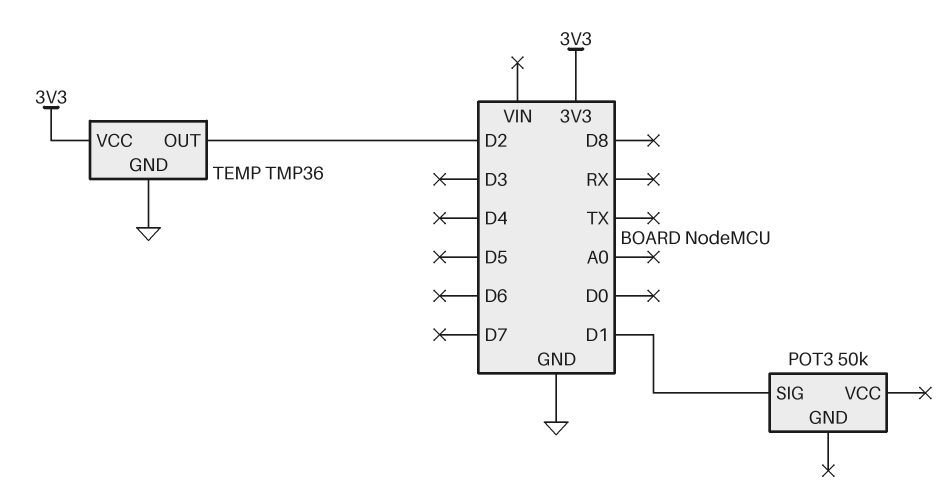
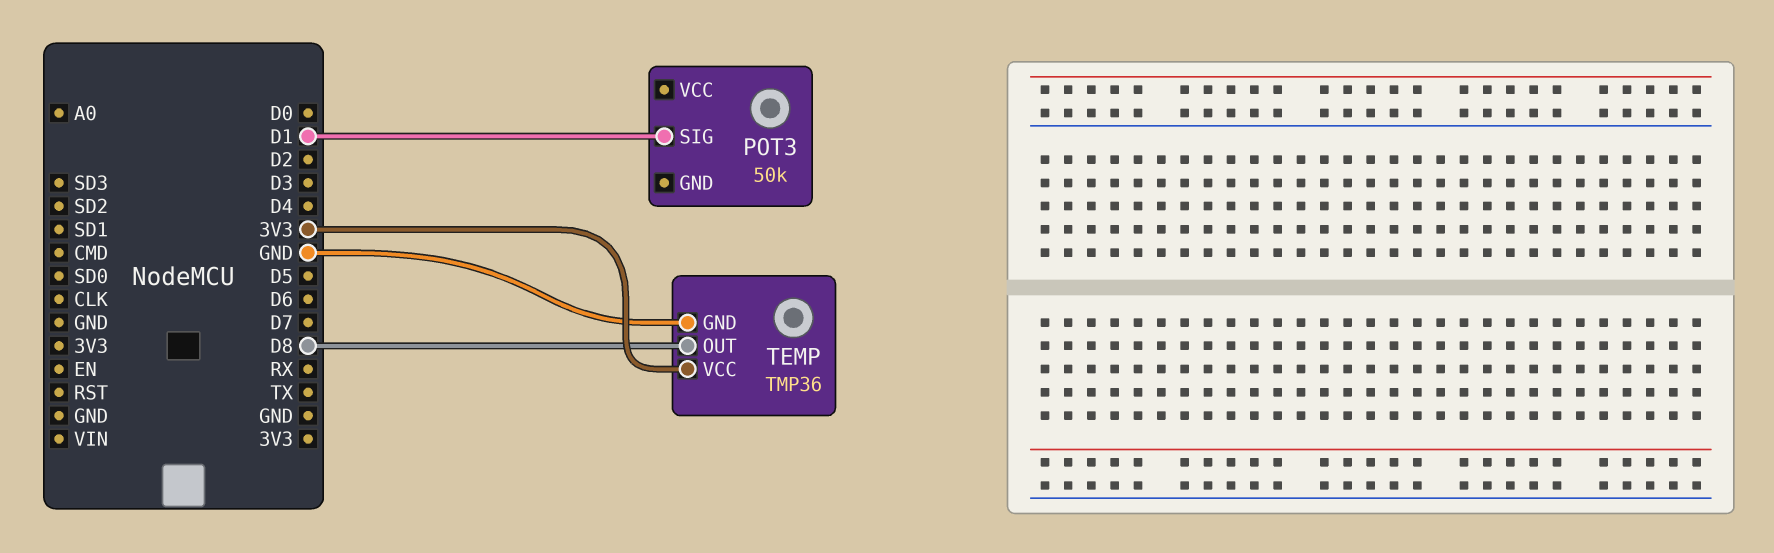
TEMP pin OUT: D2 -> D8

